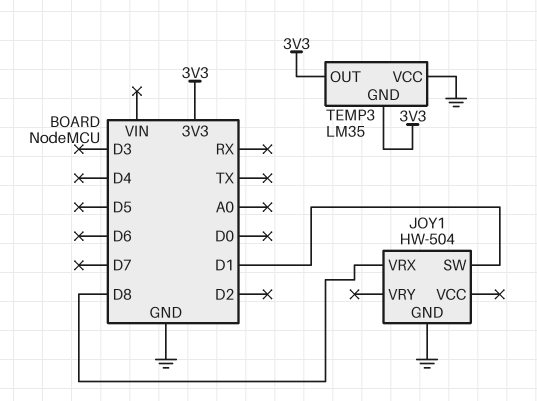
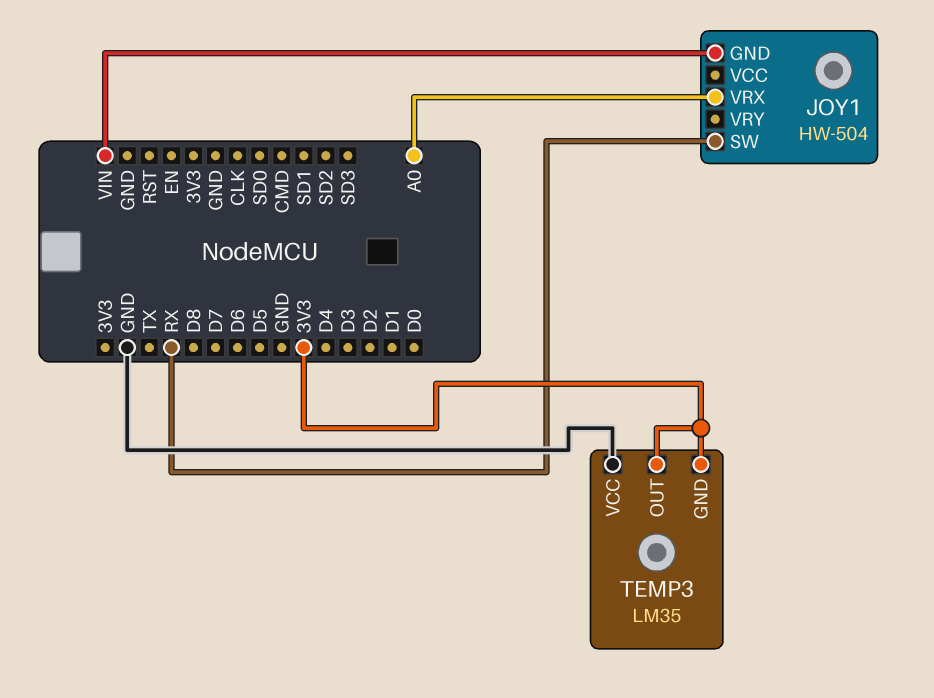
JOY1 pin GND: GND -> VIN
JOY1 pin SW: D1 -> RX
JOY1 pin VRX: D8 -> A0

